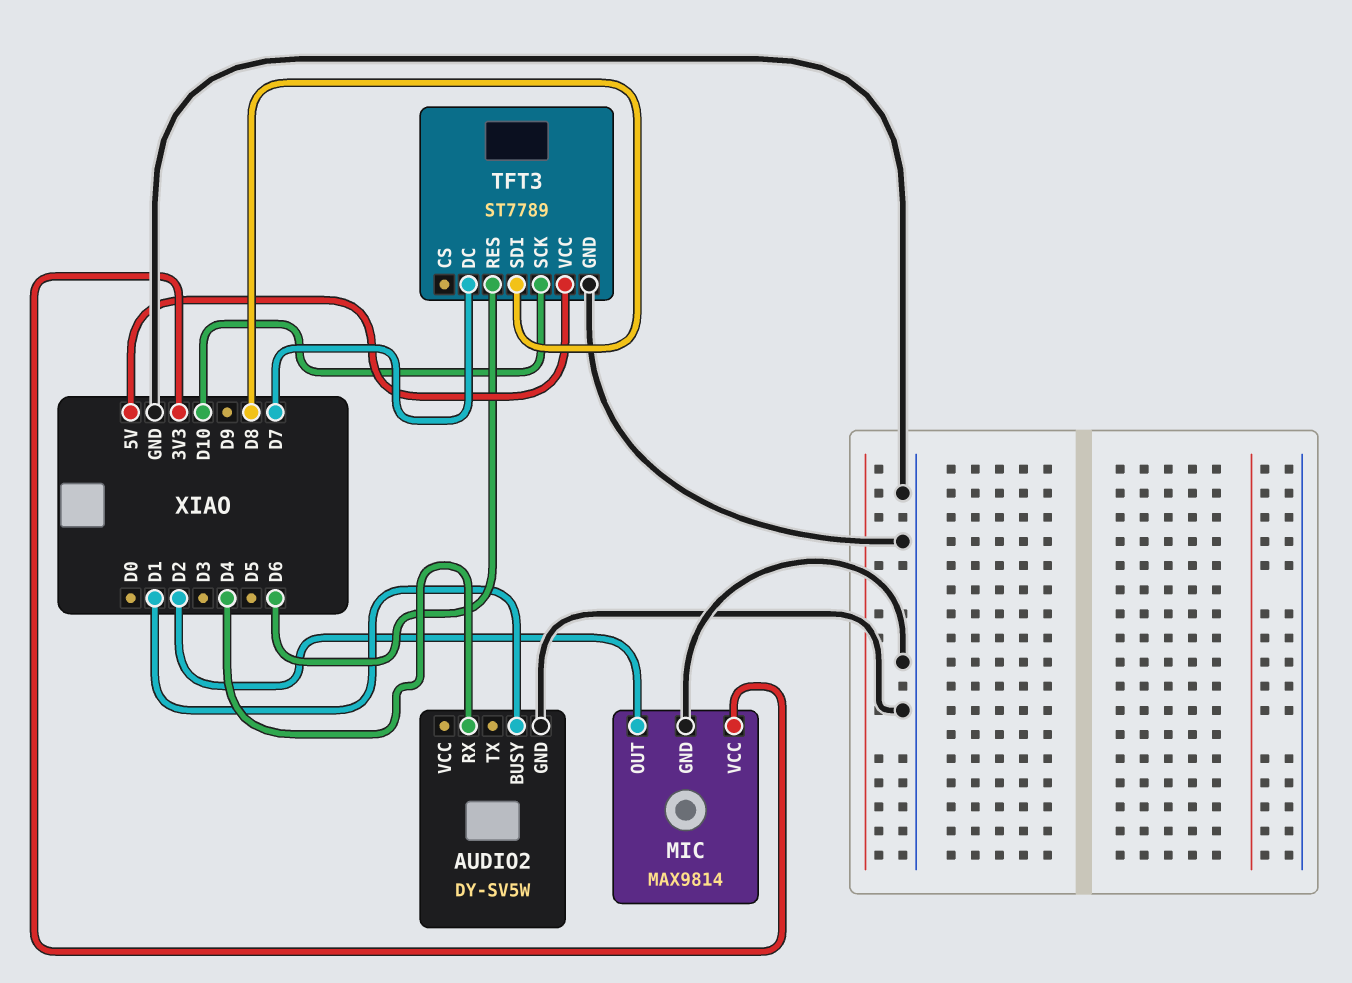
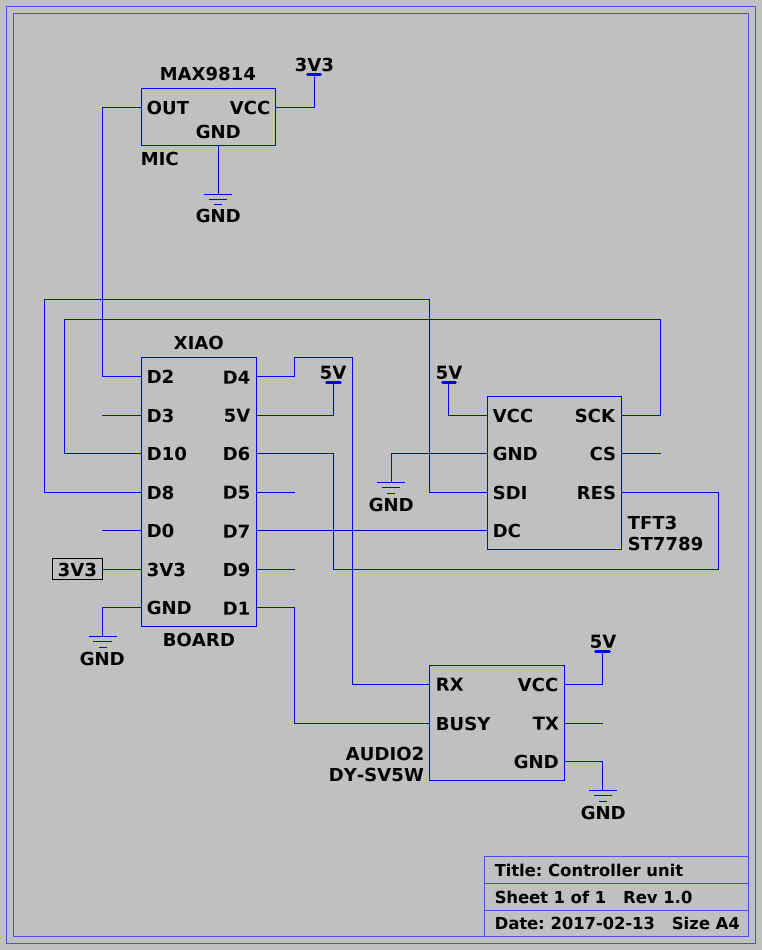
AUDIO2 pin VCC: none -> 5V

